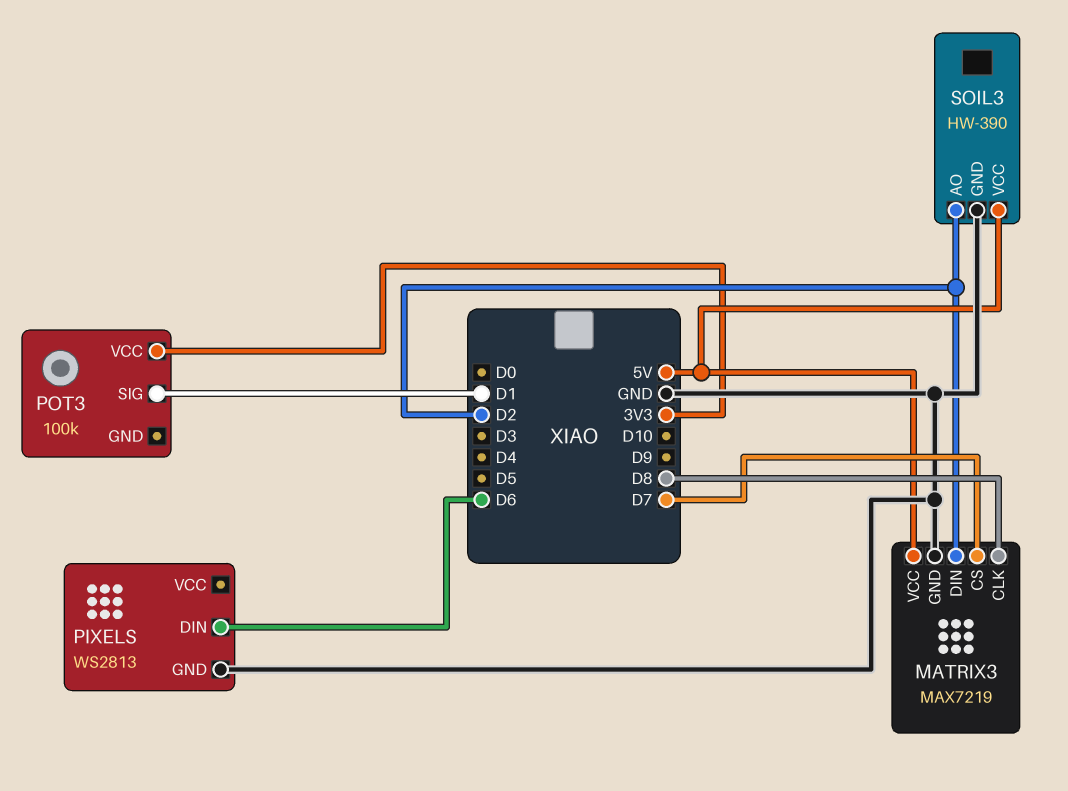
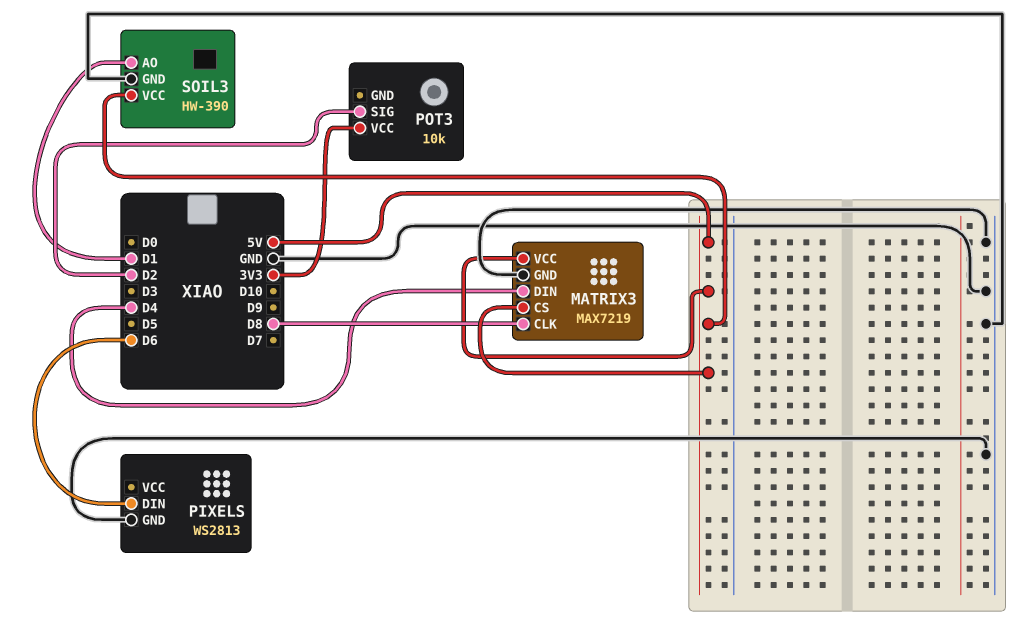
MATRIX3 pin CS: D7 -> 5V
MATRIX3 pin DIN: D2 -> D4
POT3: 100k -> 10k
POT3 pin SIG: D1 -> D2
SOIL3 pin AO: D2 -> D1

